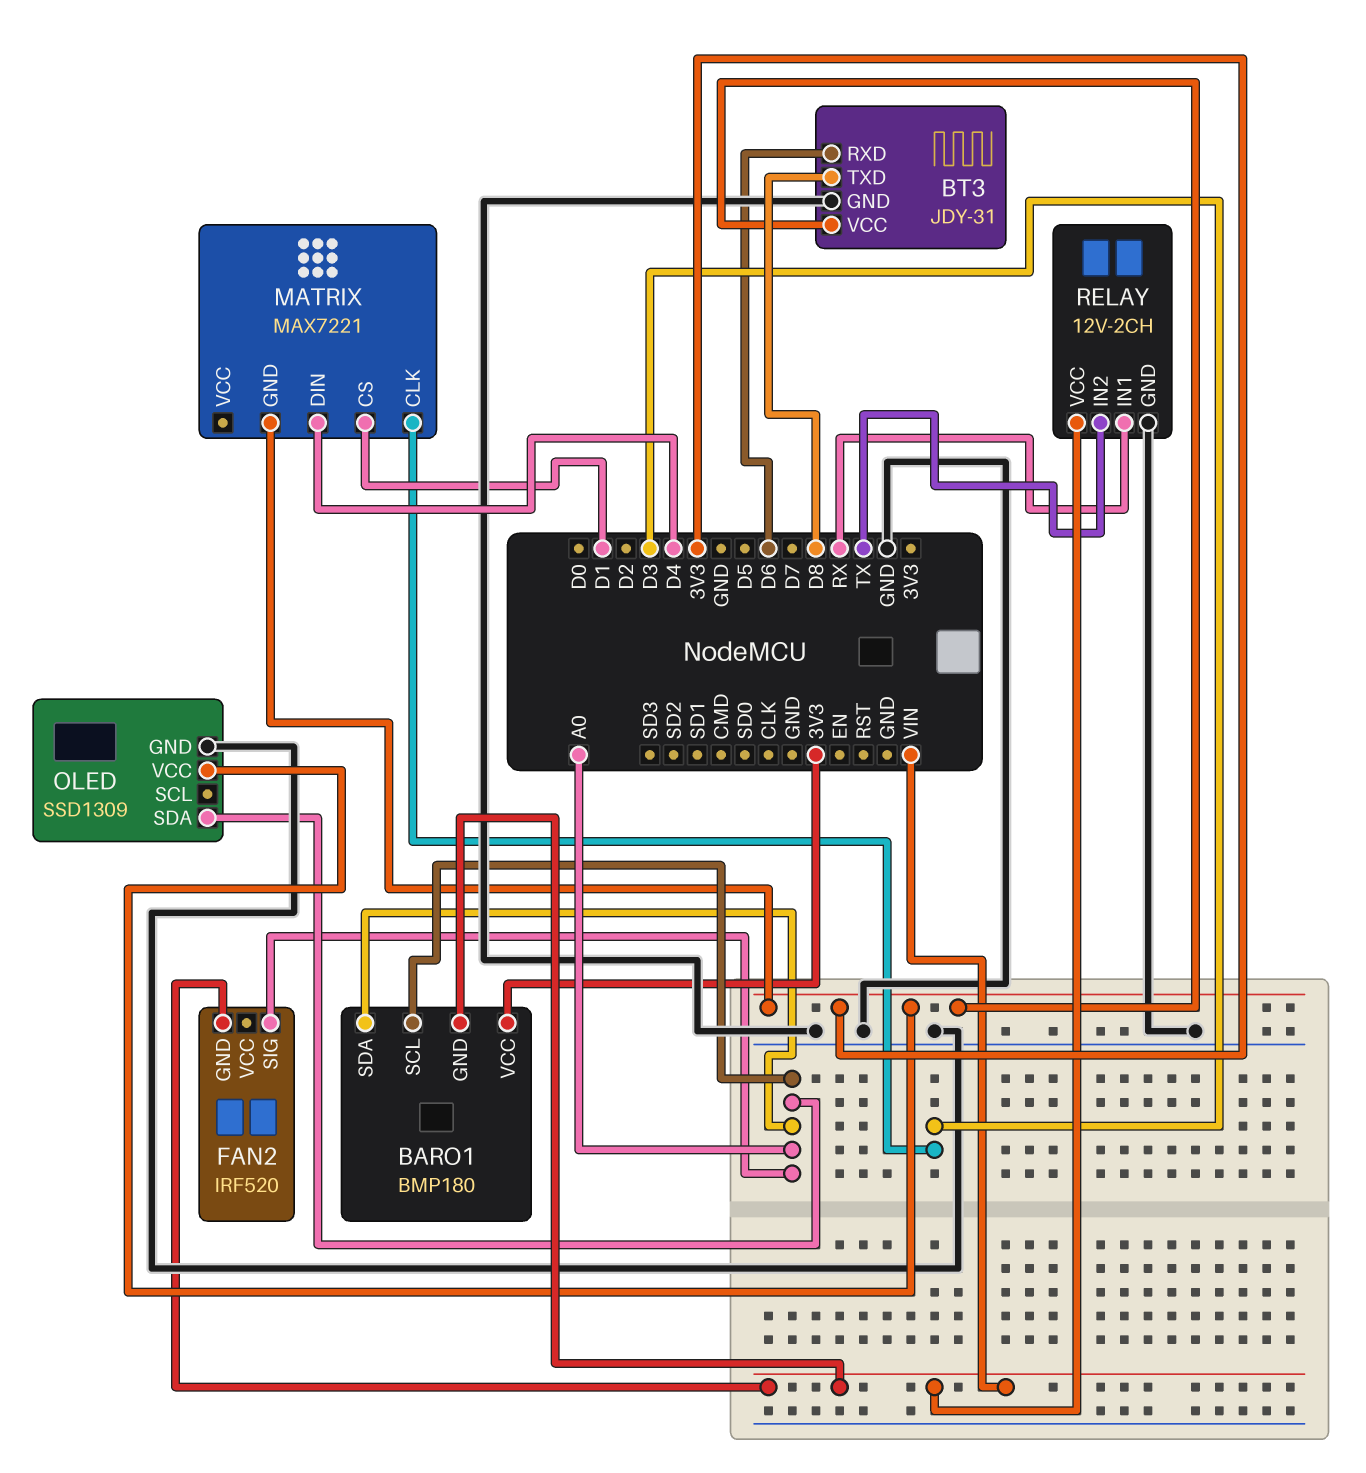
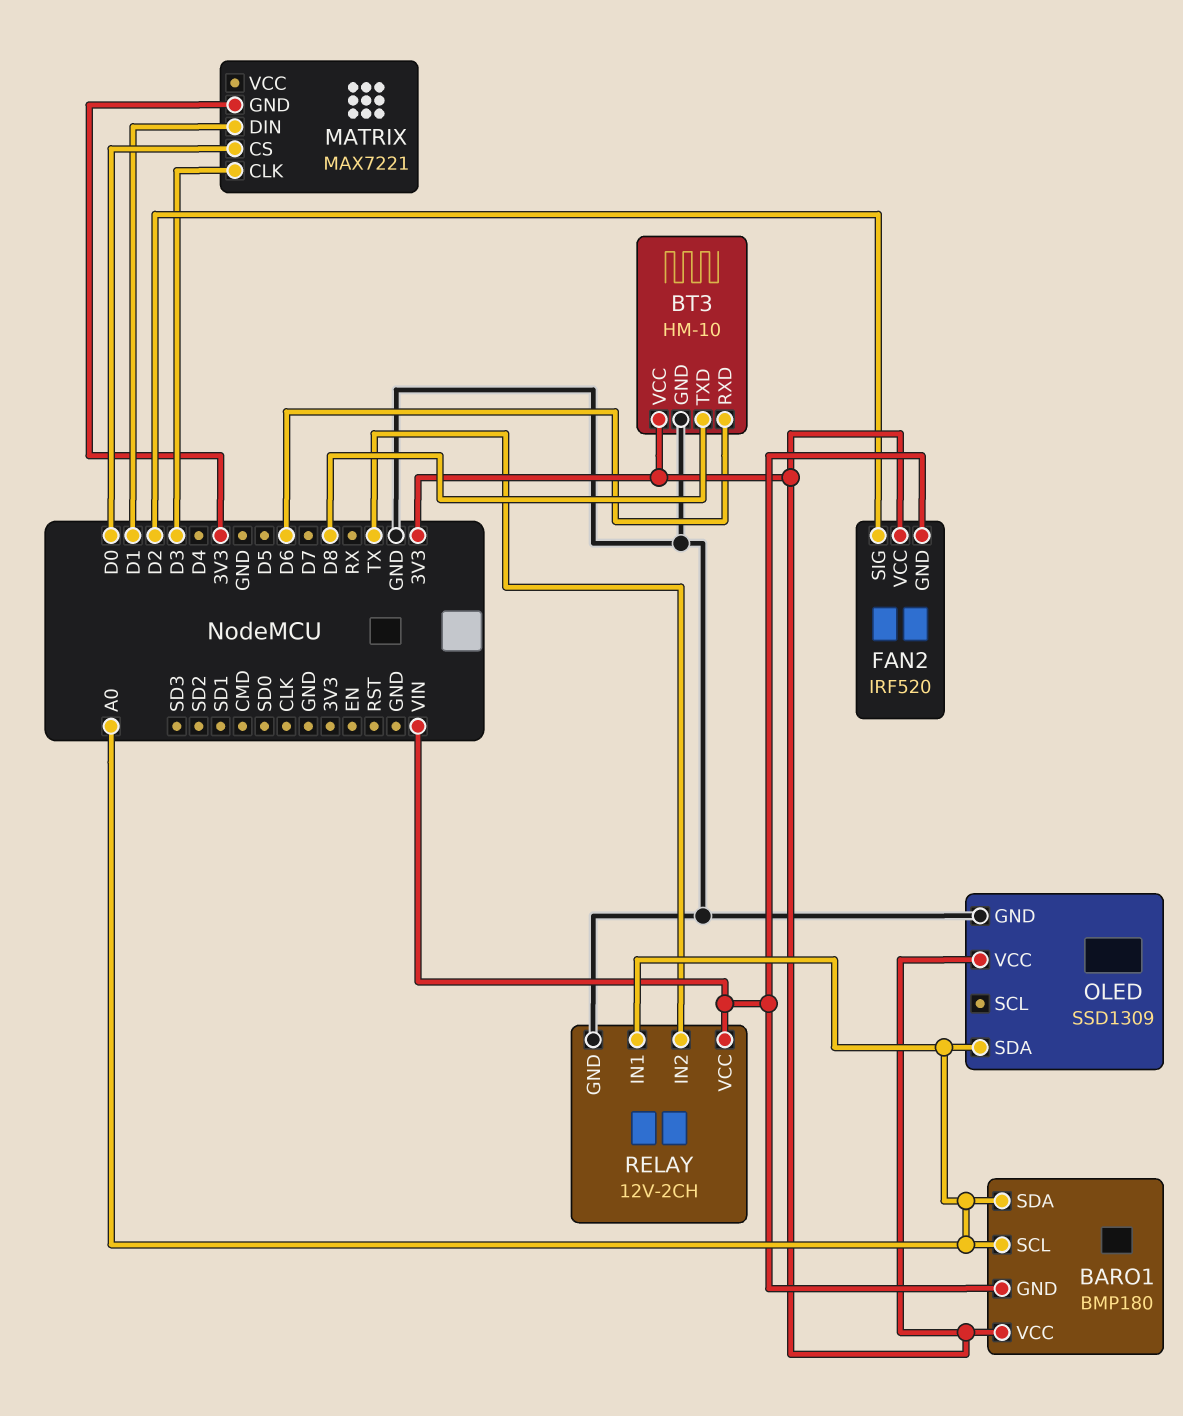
BT3: JDY-31 -> HM-10
FAN2 pin SIG: A0 -> D2
FAN2 pin VCC: none -> 3V3
MATRIX pin CS: D1 -> D0
MATRIX pin DIN: D4 -> D1
RELAY pin IN1: RX -> A0

